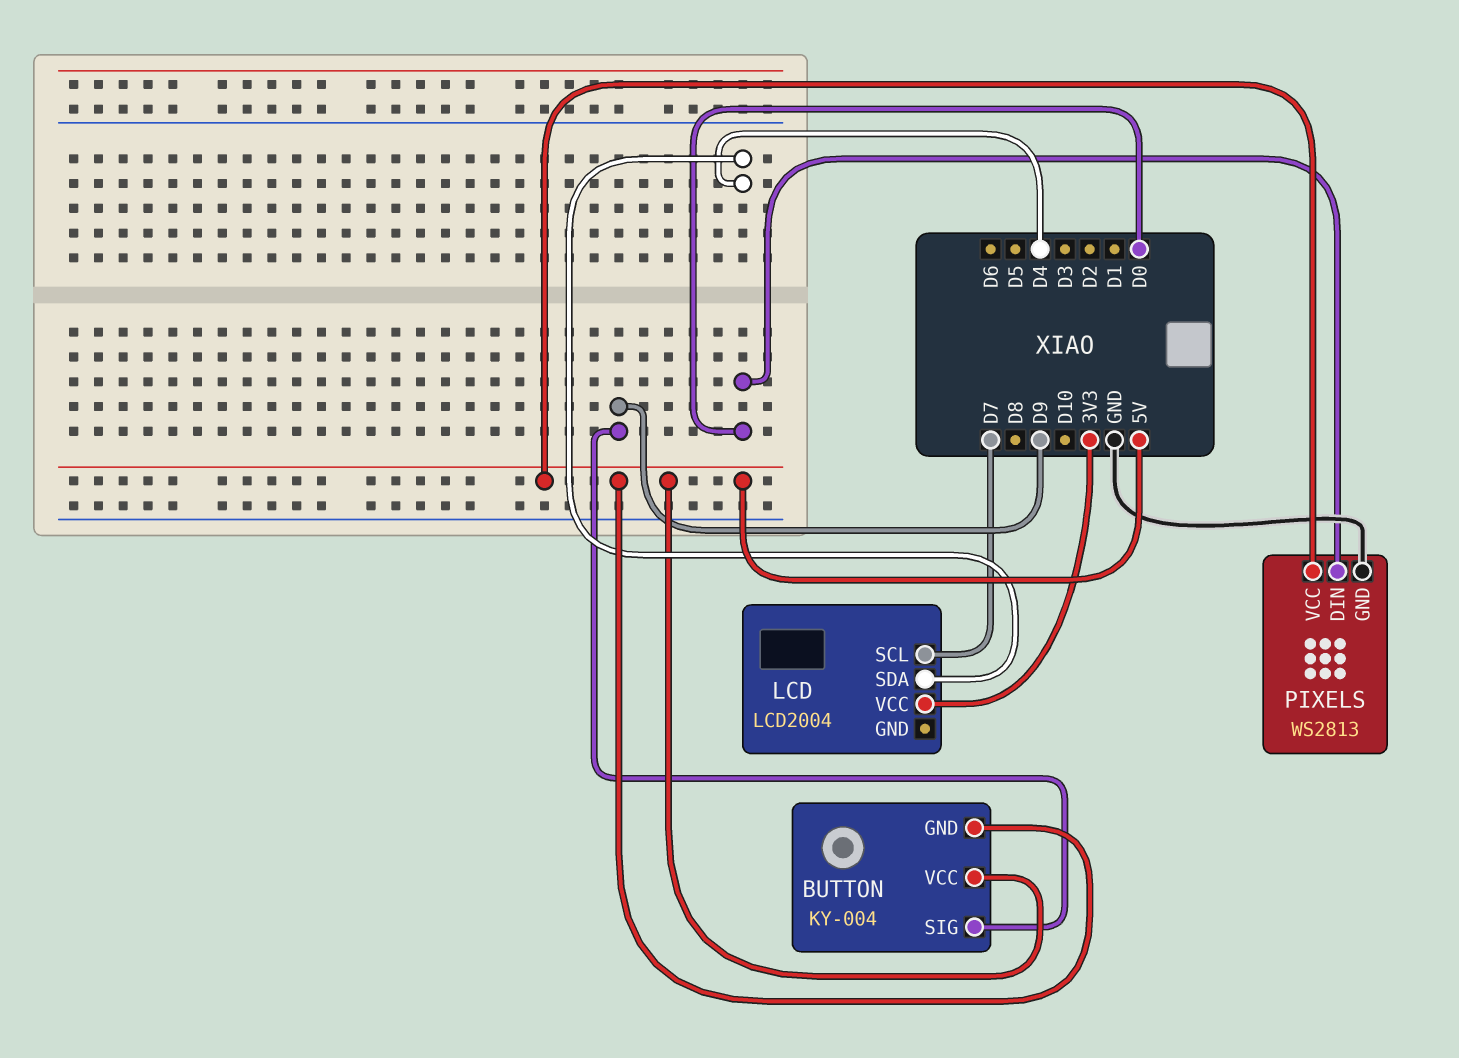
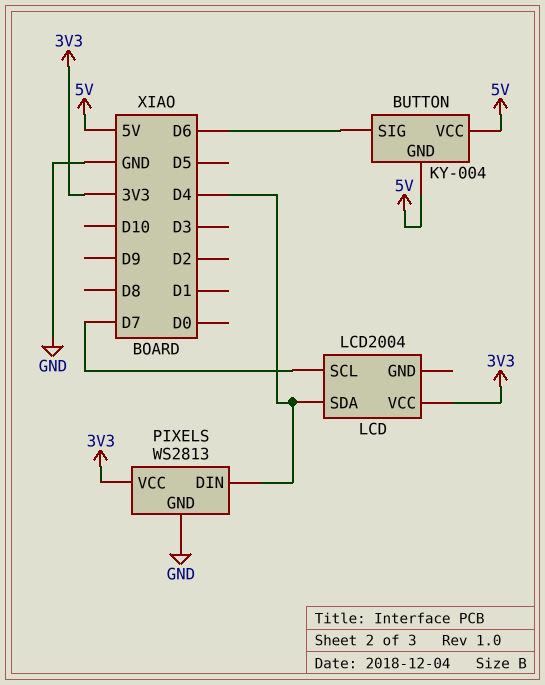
BUTTON pin SIG: D9 -> D6
PIXELS pin DIN: D0 -> D4
PIXELS pin VCC: 5V -> 3V3

